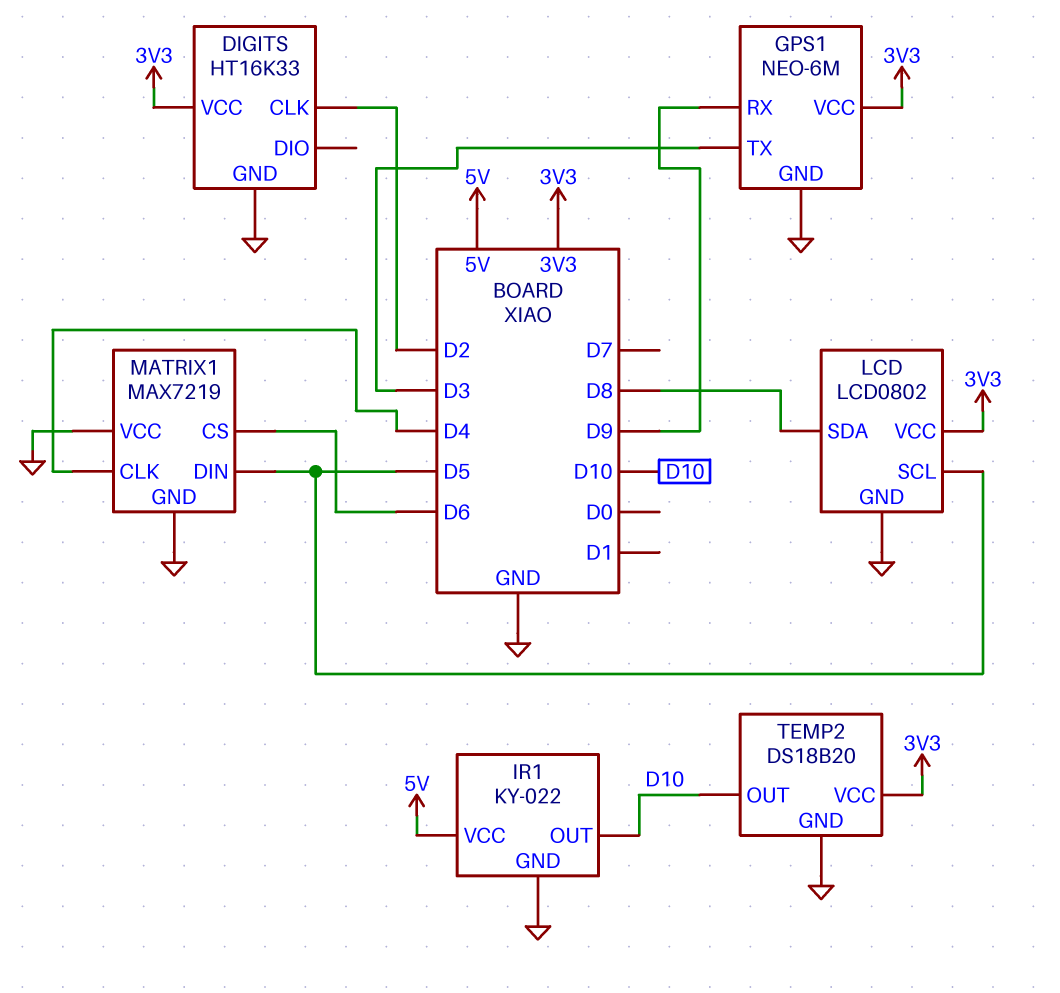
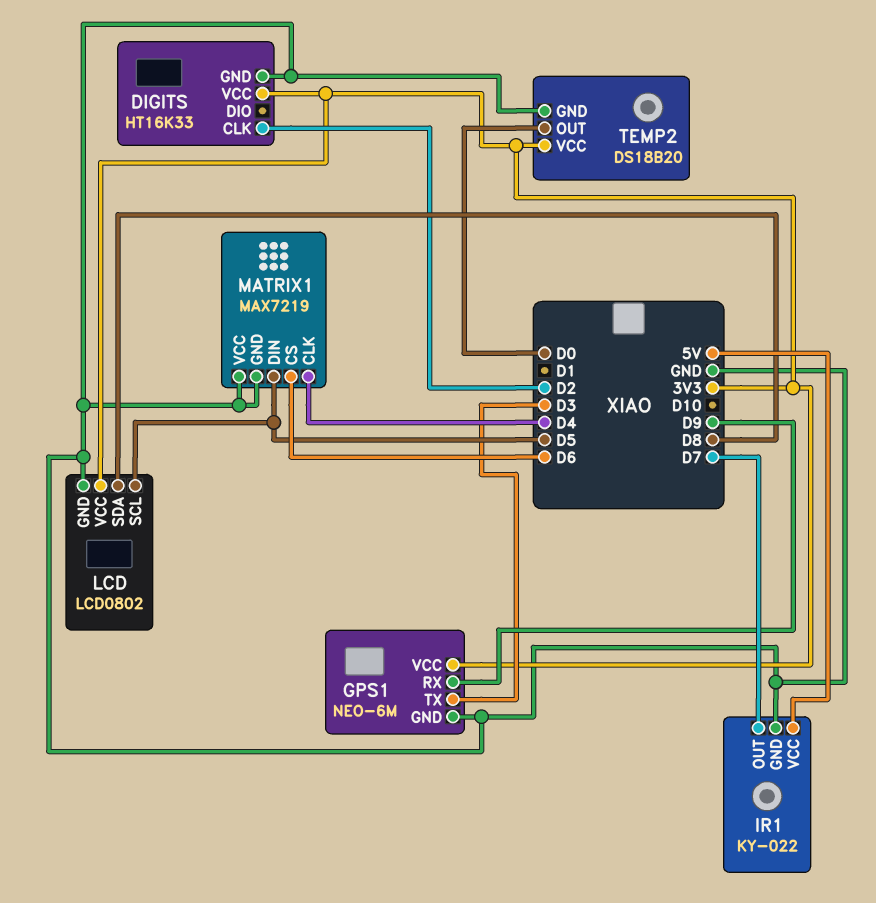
IR1 pin OUT: D10 -> D7
TEMP2 pin OUT: D10 -> D0

